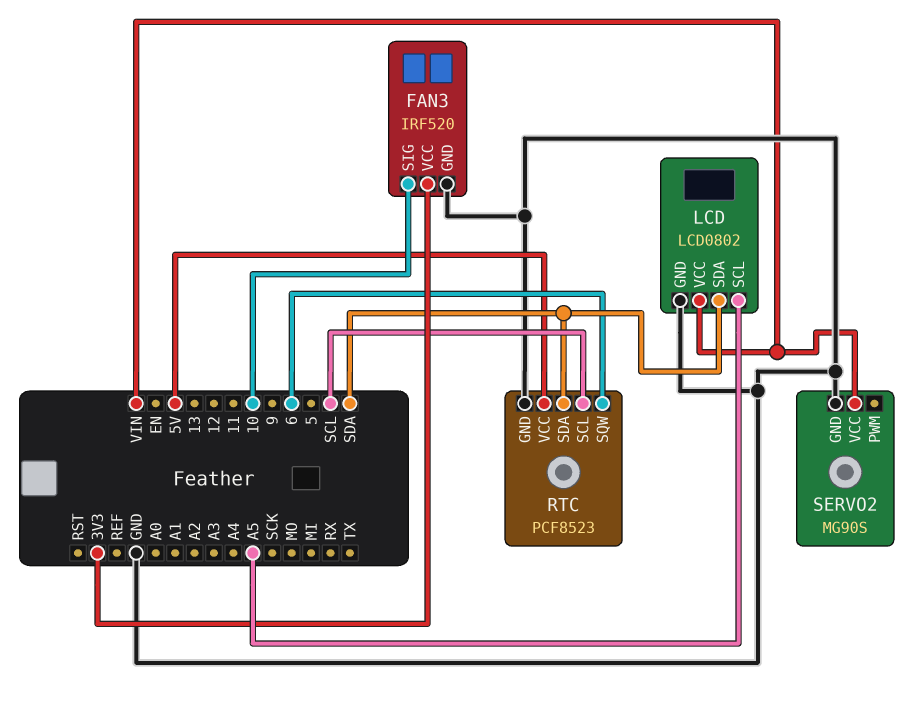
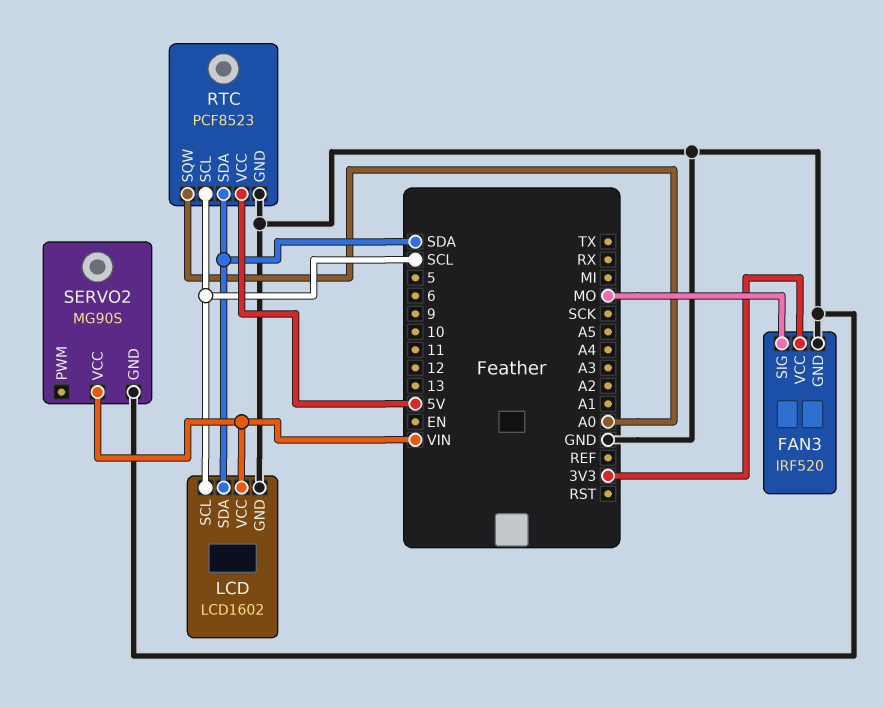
FAN3 pin SIG: 10 -> MO
LCD: LCD0802 -> LCD1602
LCD pin SCL: A5 -> SCL
RTC pin SQW: 6 -> A0

